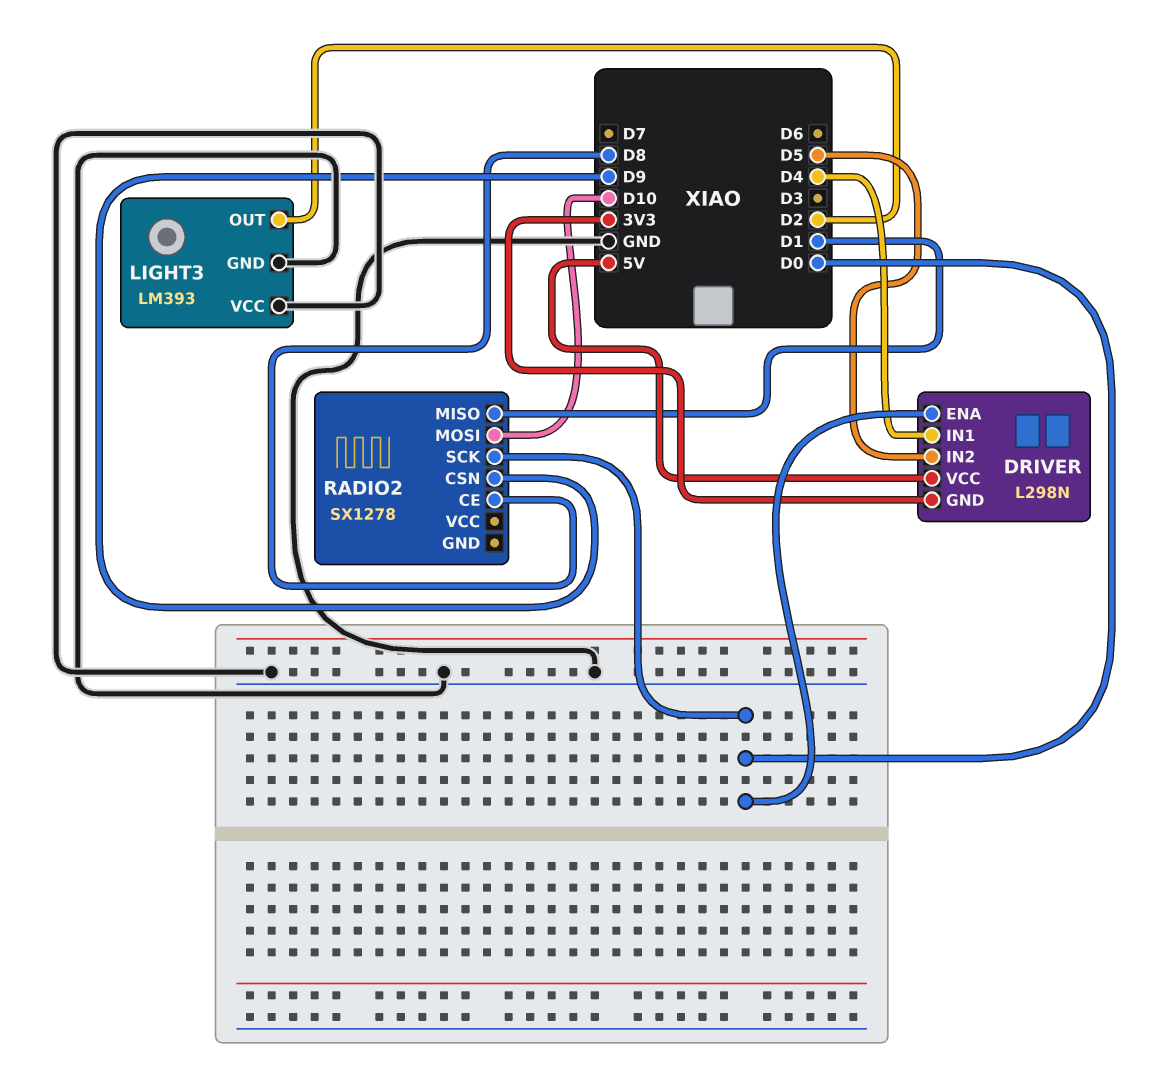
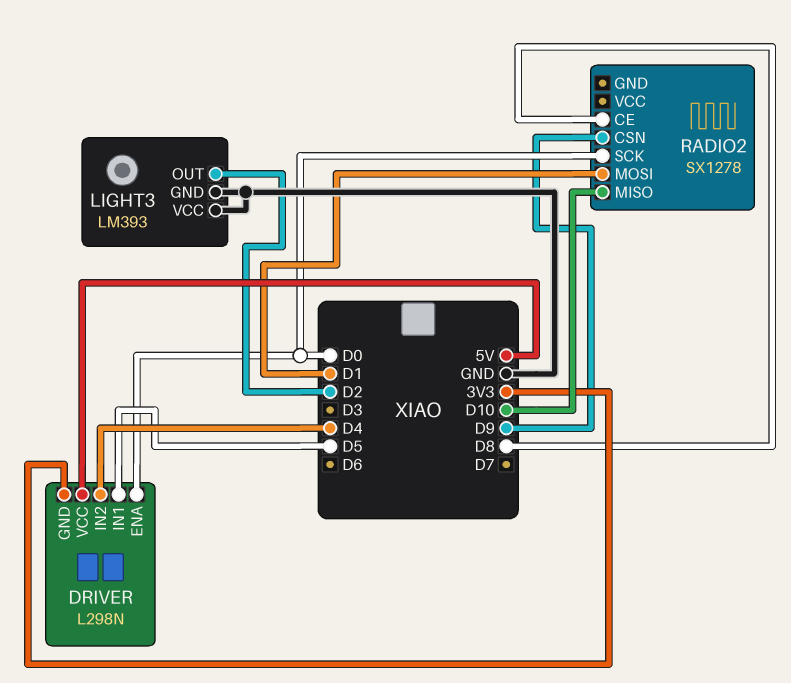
DRIVER pin IN1: D4 -> D5
DRIVER pin IN2: D5 -> D4
RADIO2 pin MISO: D1 -> D10
RADIO2 pin MOSI: D10 -> D1

